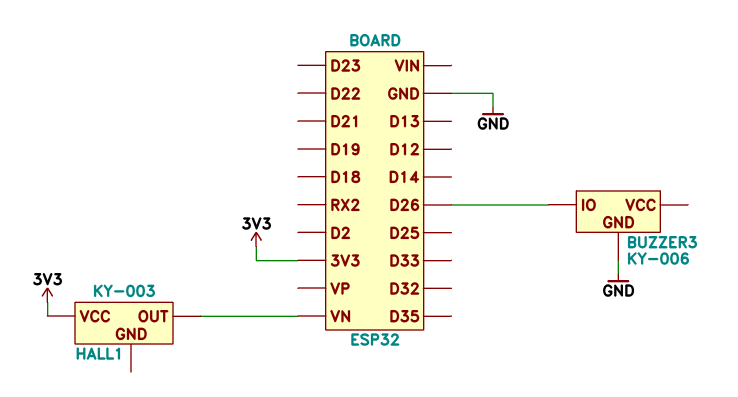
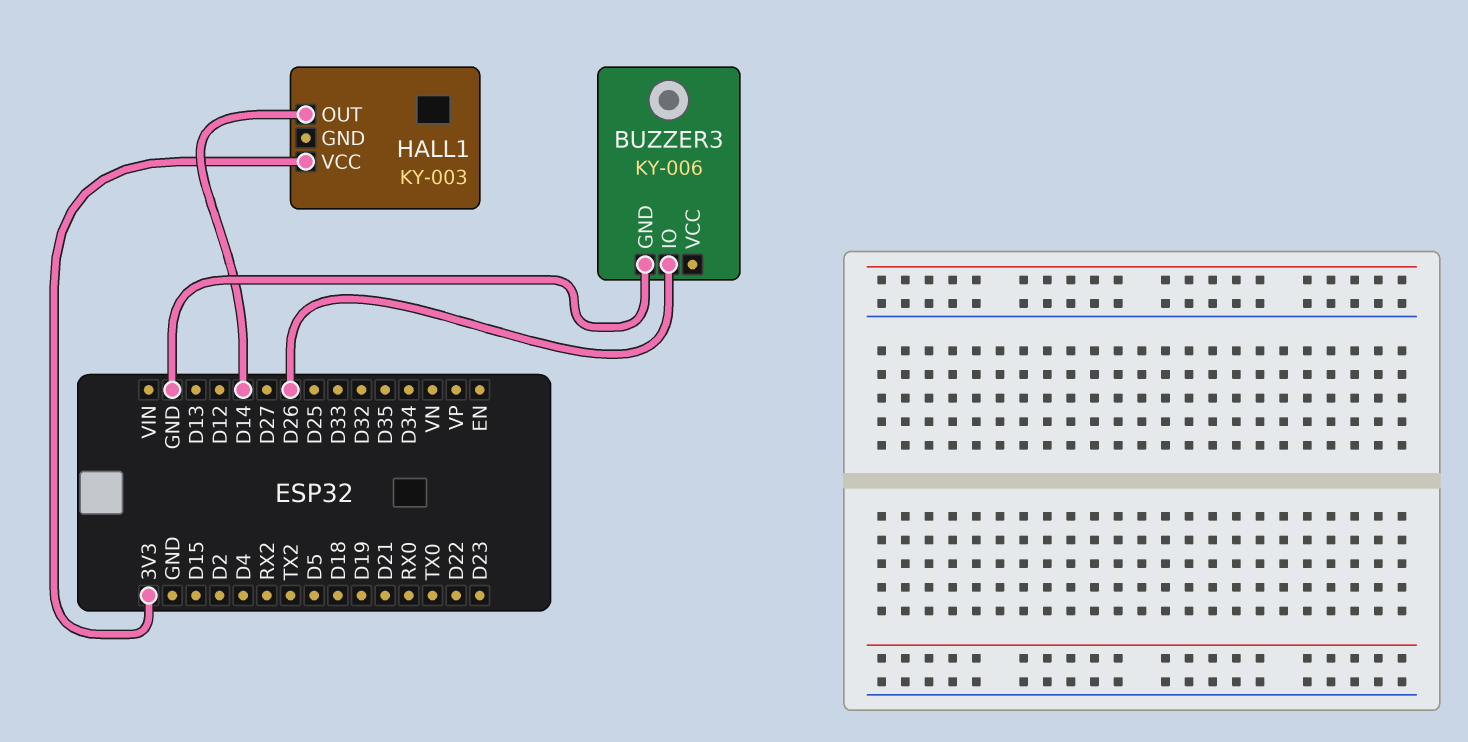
HALL1 pin OUT: VN -> D14

